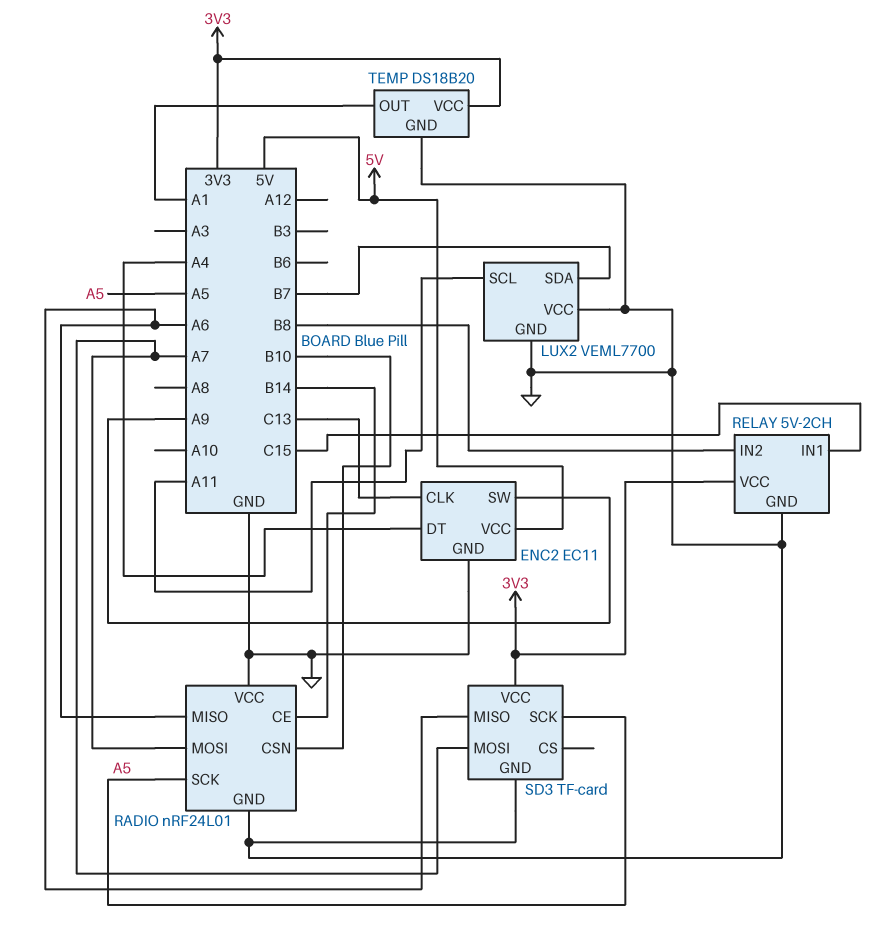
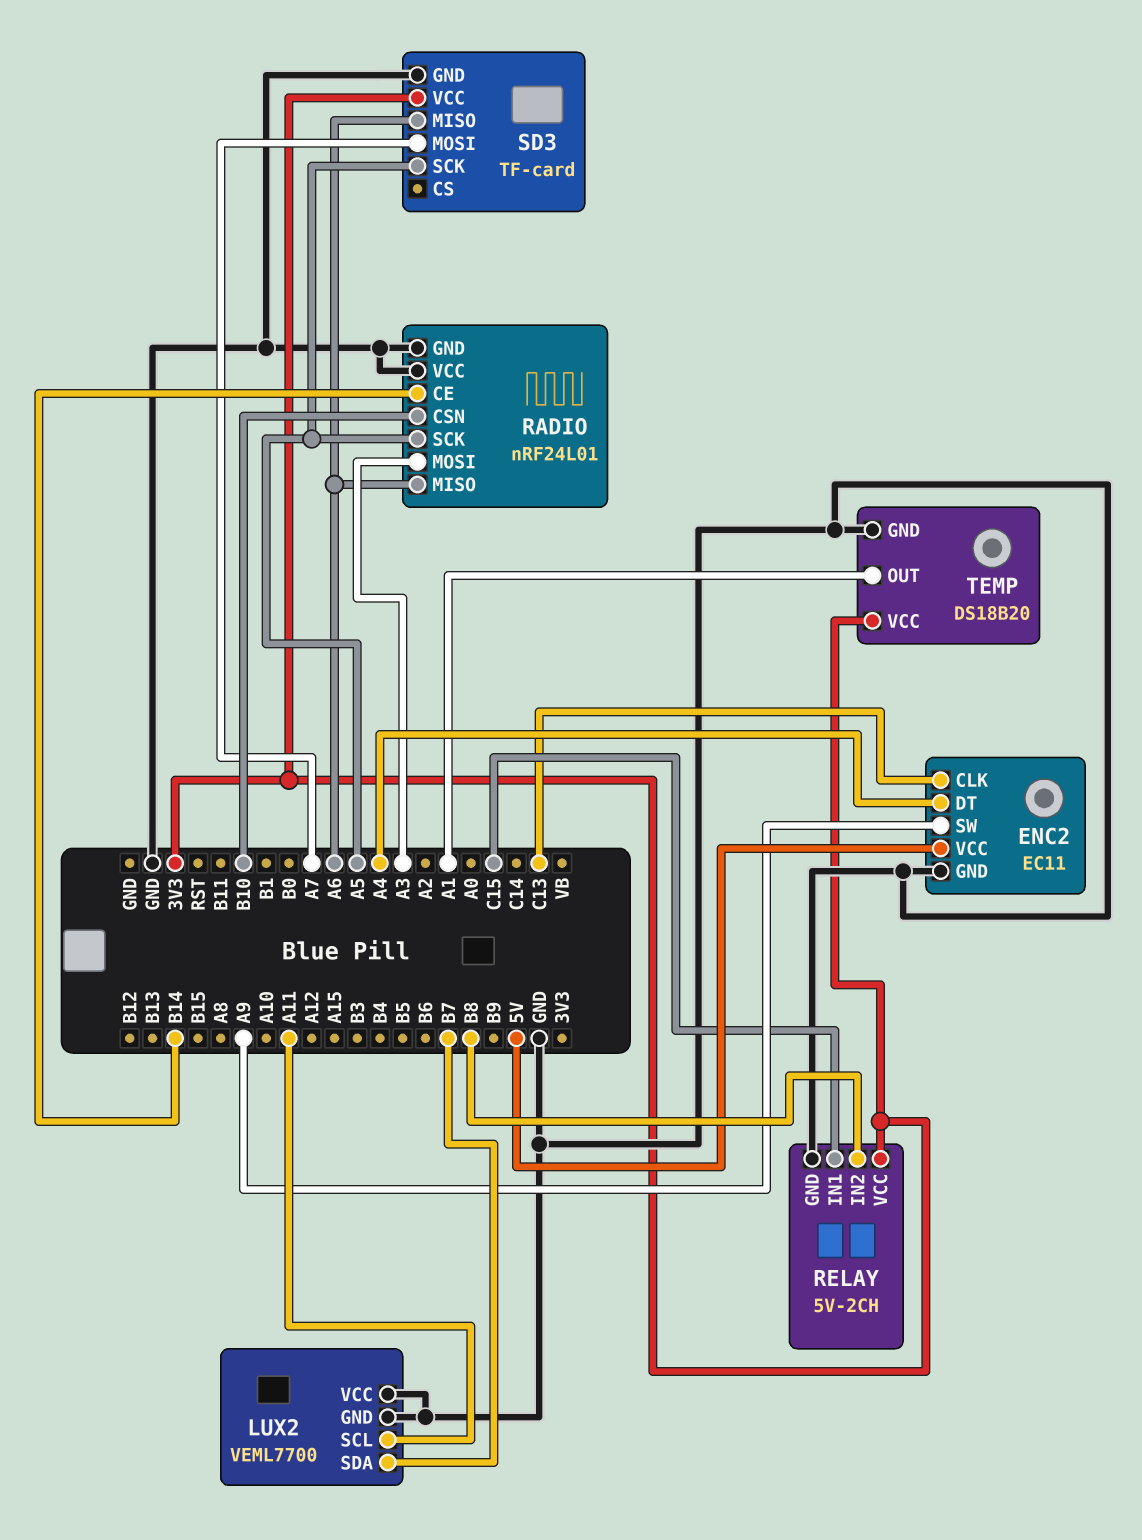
RADIO pin MOSI: A7 -> A3

